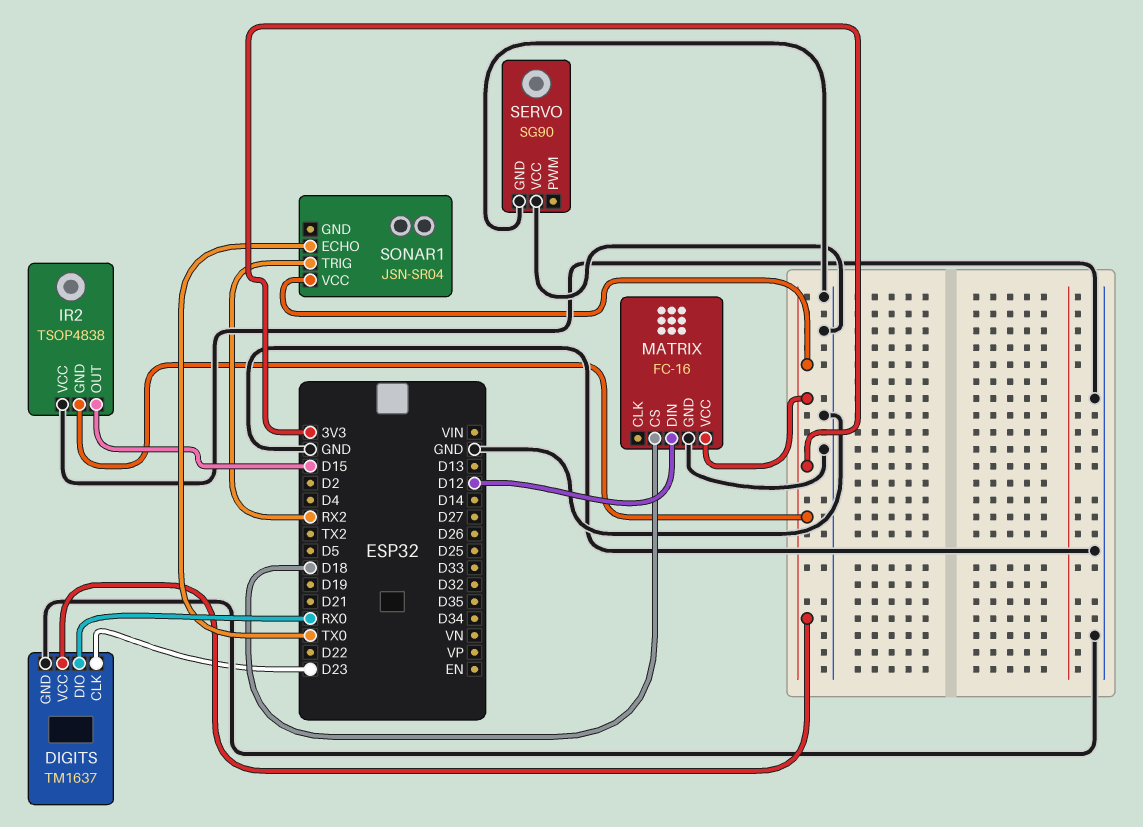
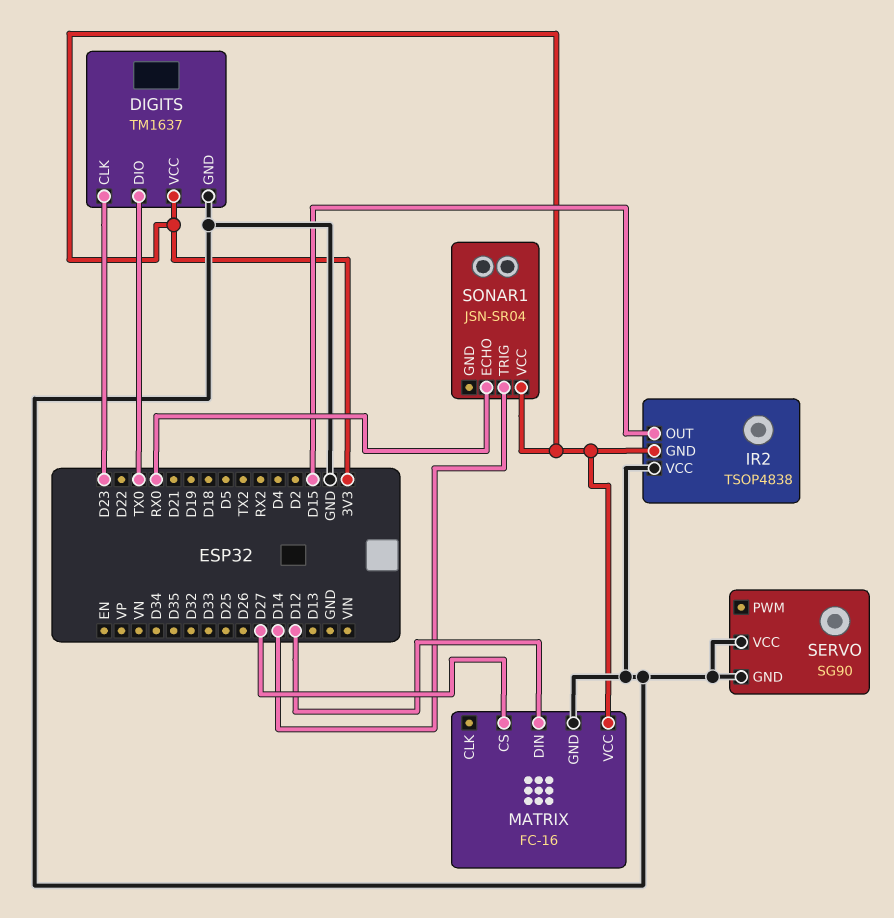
DIGITS pin DIO: RX0 -> TX0
MATRIX pin CS: D18 -> D27
SONAR1 pin ECHO: TX0 -> RX0
SONAR1 pin TRIG: RX2 -> D14

